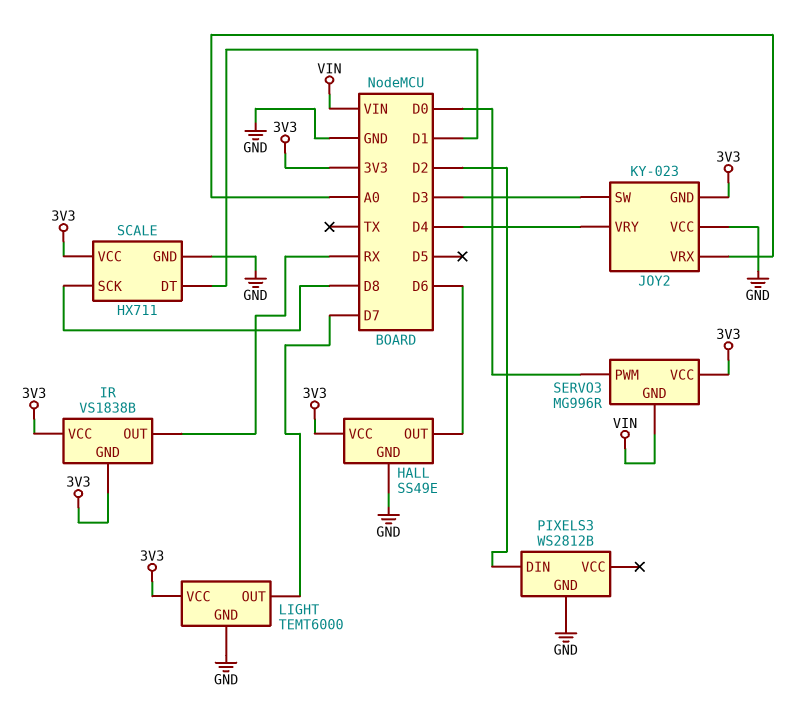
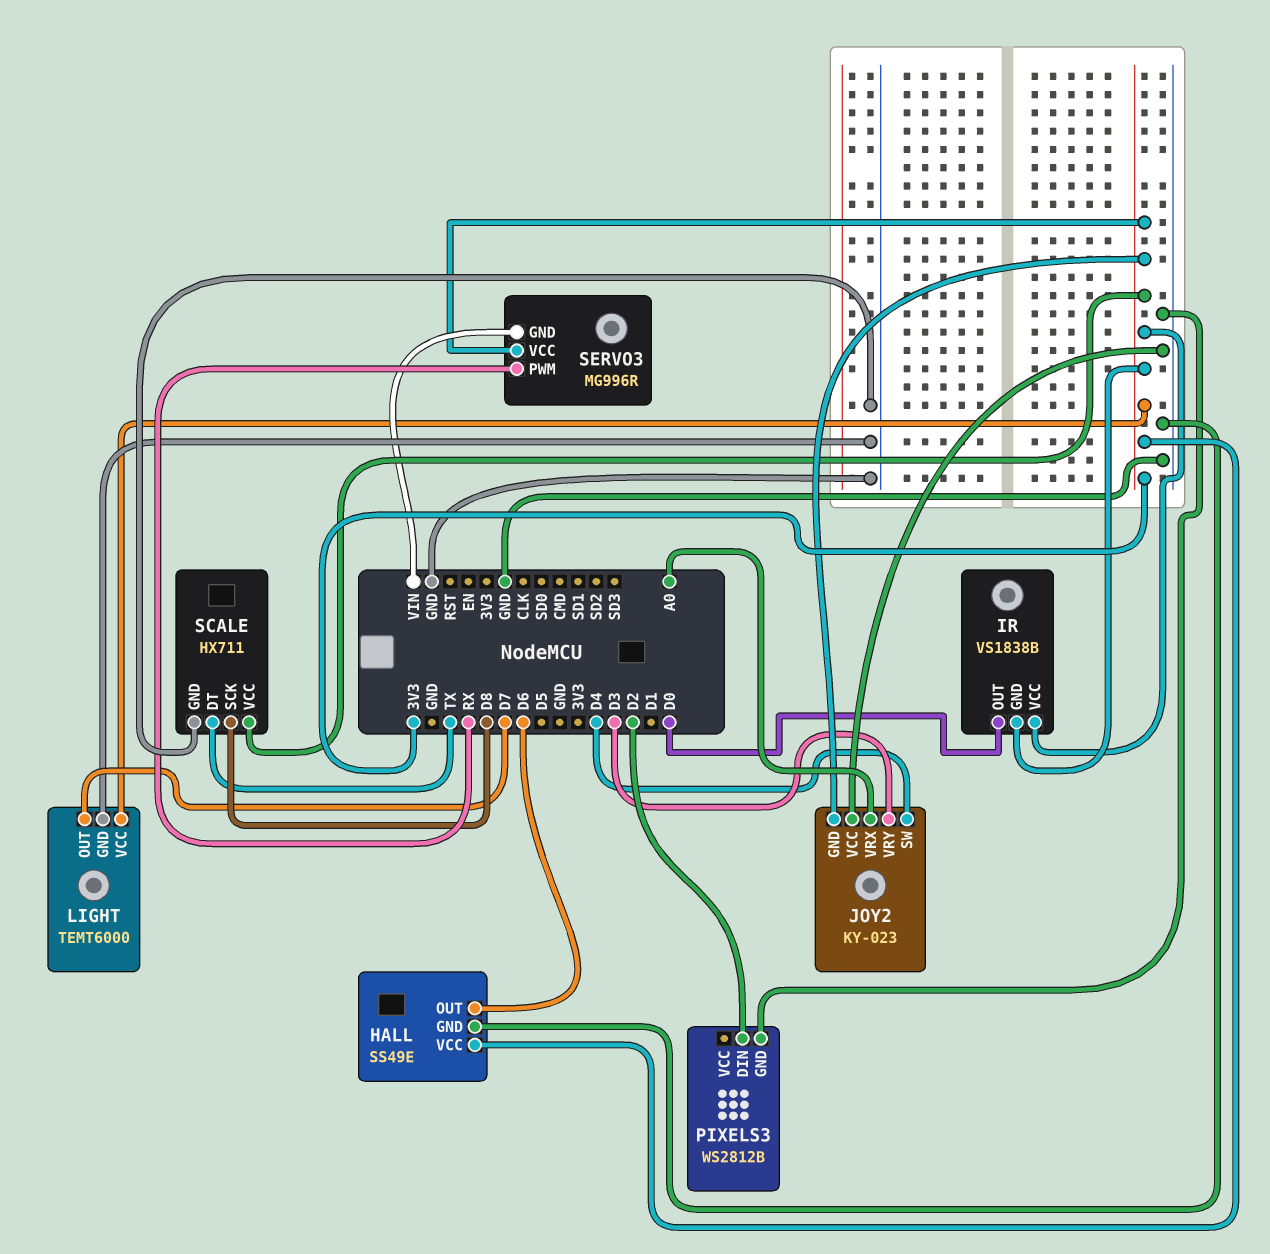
IR pin OUT: RX -> D0
JOY2 pin SW: D3 -> D4
JOY2 pin VRY: D4 -> D3
SCALE pin DT: D1 -> TX
SERVO3 pin PWM: D0 -> RX

